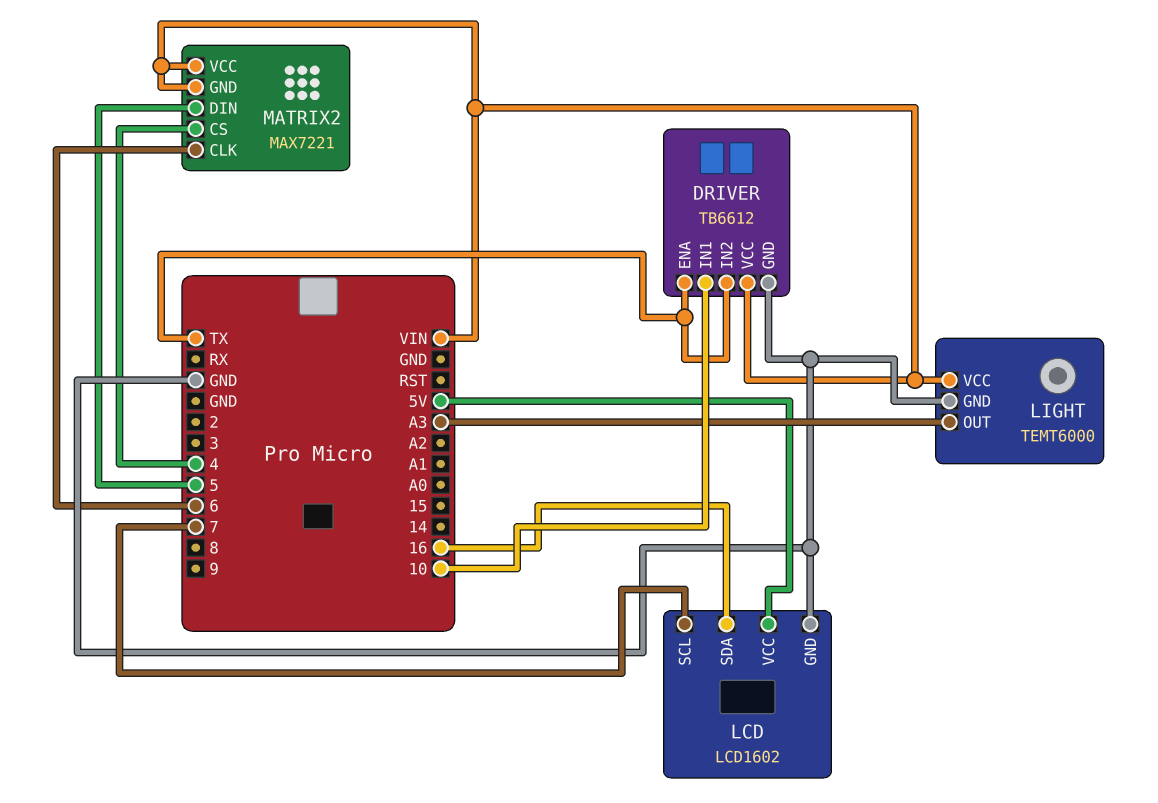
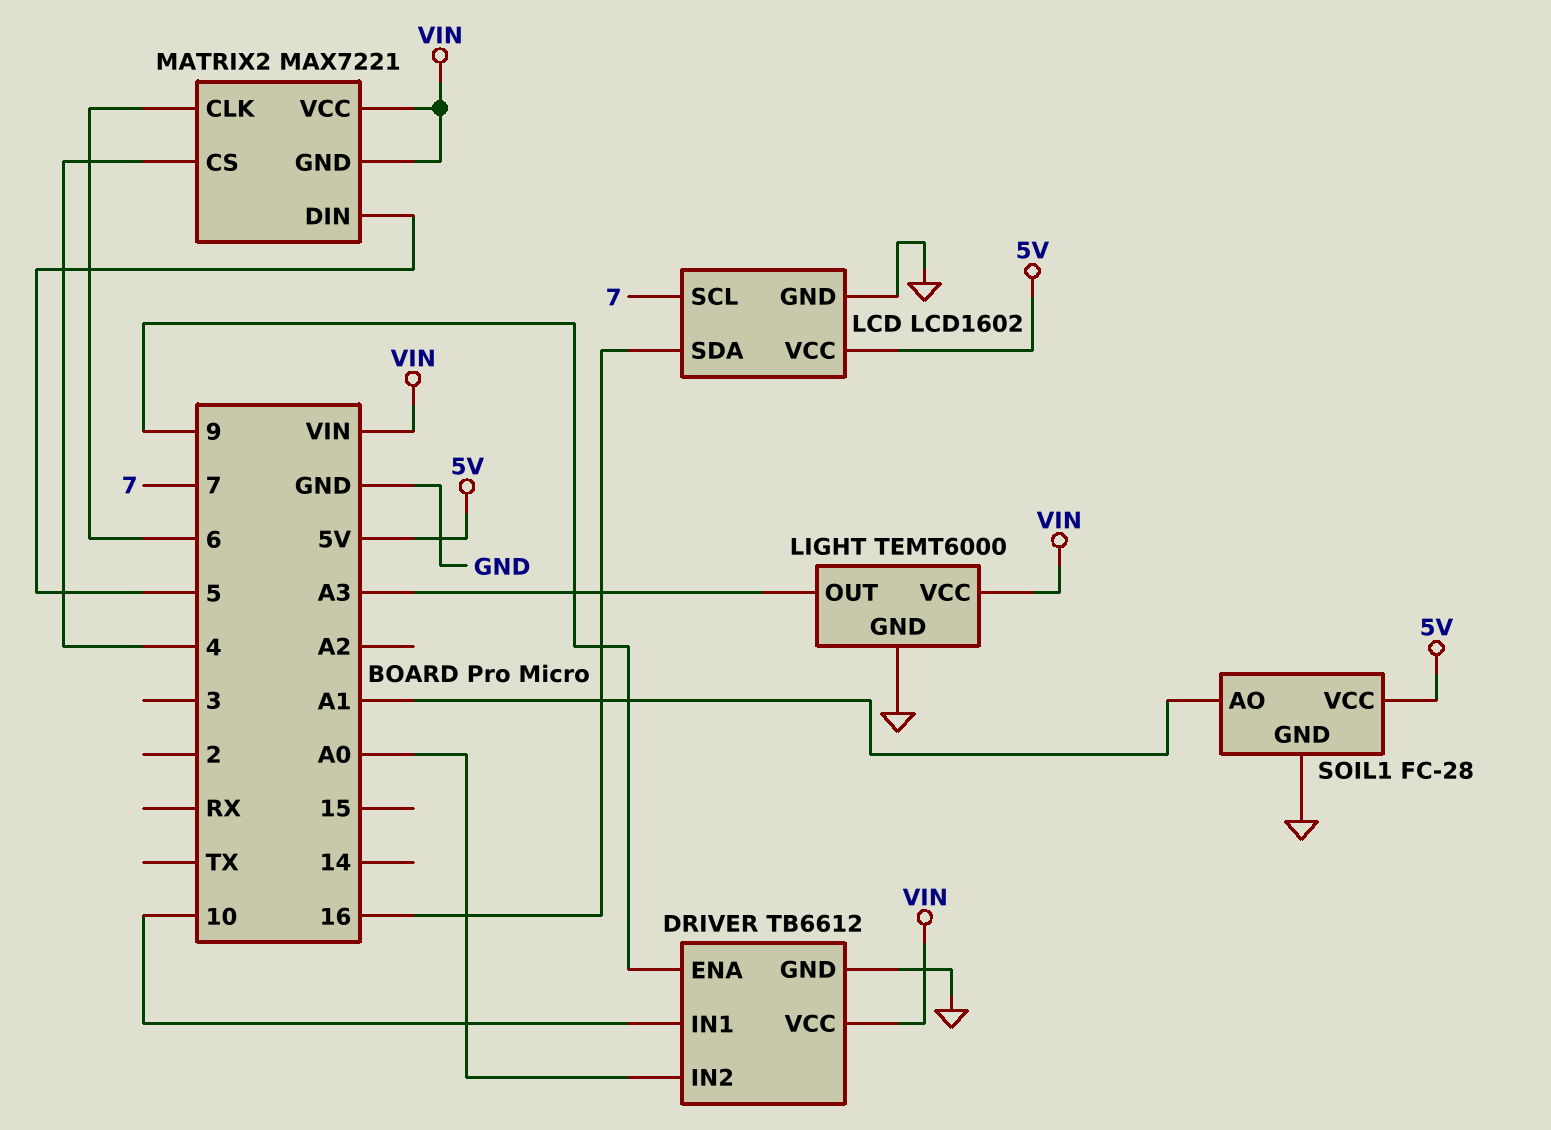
DRIVER pin ENA: TX -> 9
DRIVER pin IN2: TX -> A0
SOIL1: none -> FC-28
SOIL1 pin AO: none -> A1
SOIL1 pin GND: none -> GND
SOIL1 pin VCC: none -> 5V

